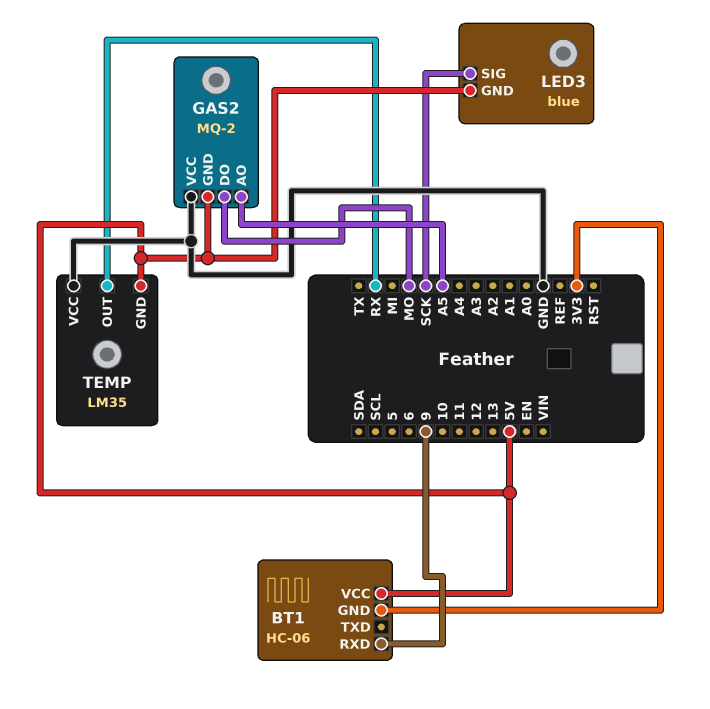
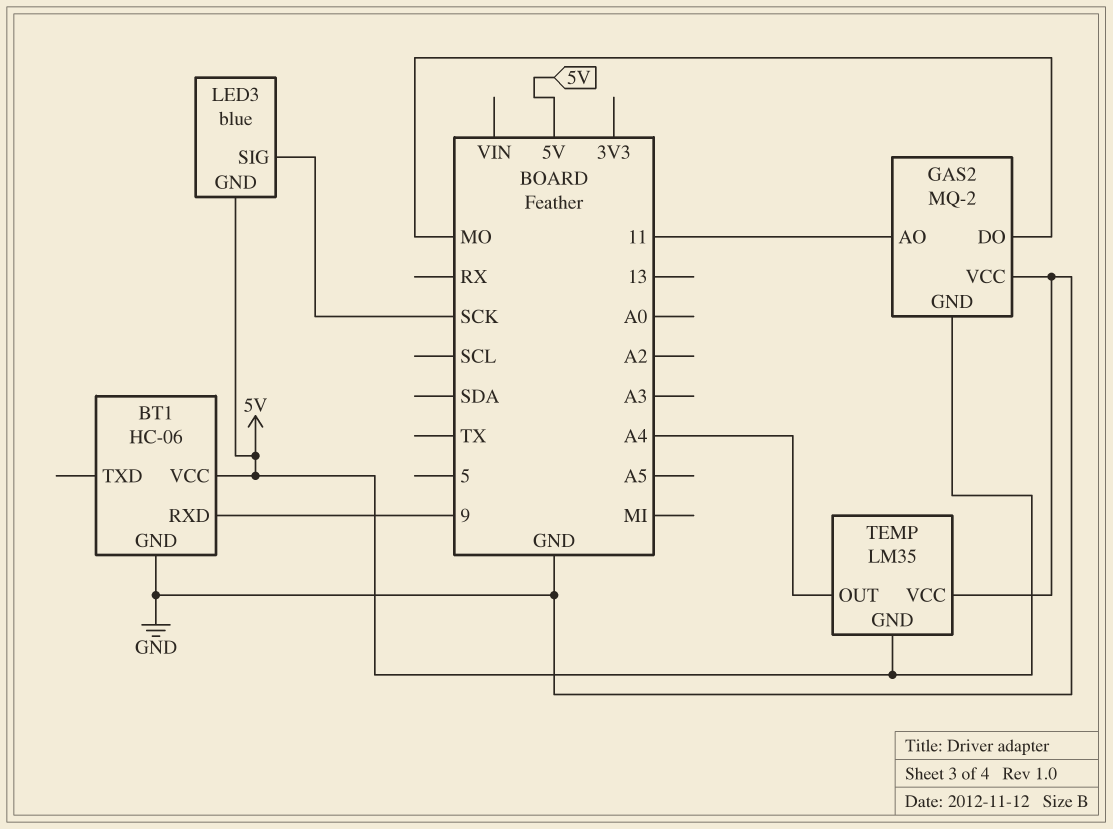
BT1 pin GND: 3V3 -> GND
GAS2 pin AO: A5 -> 11
TEMP pin OUT: RX -> A4

